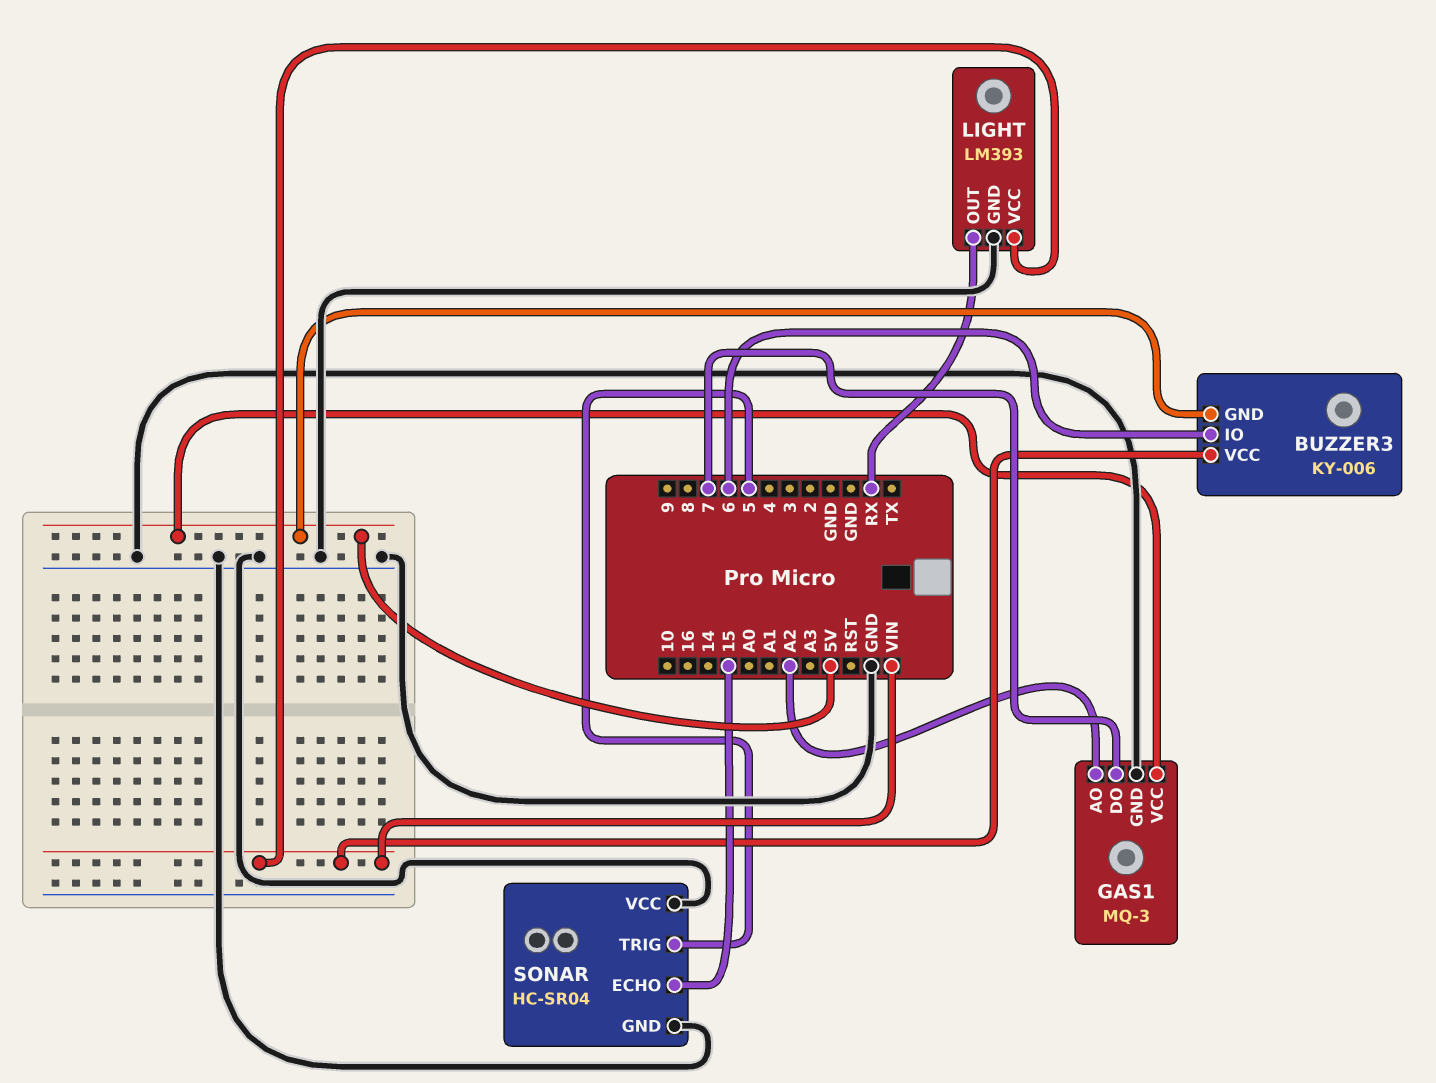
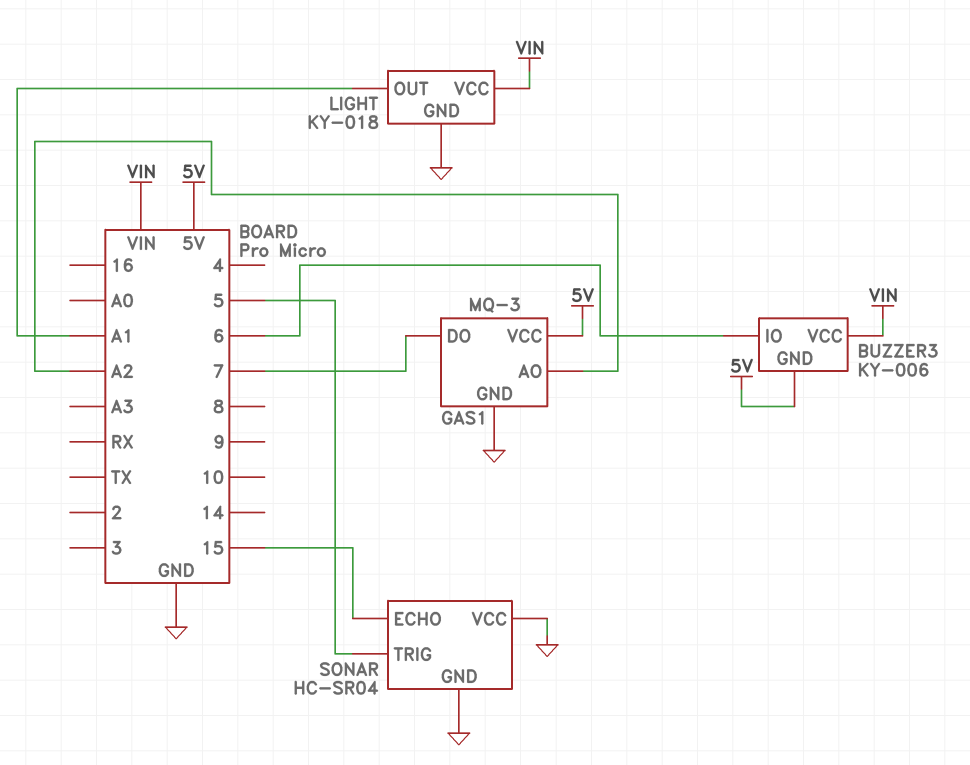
LIGHT: LM393 -> KY-018
LIGHT pin OUT: RX -> A1

